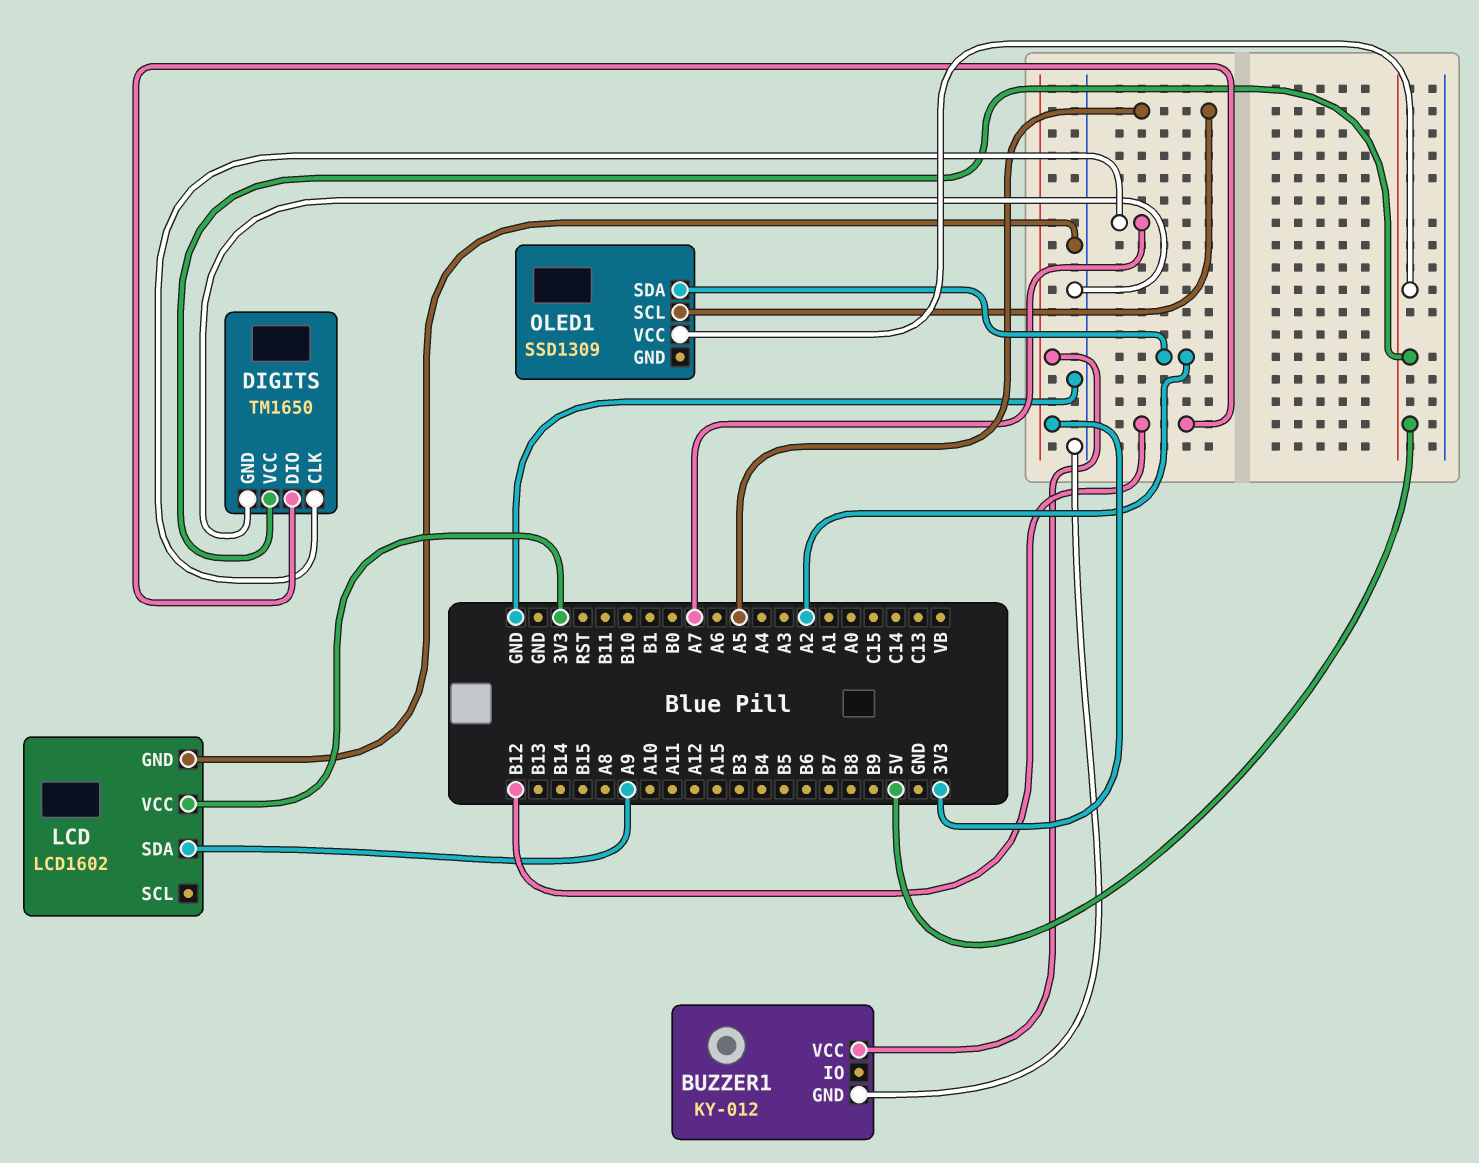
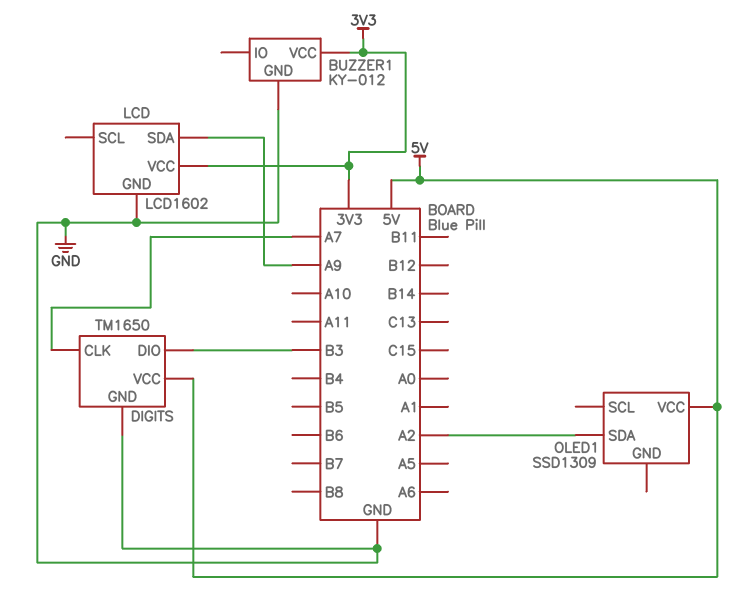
DIGITS pin DIO: B12 -> B3
OLED1 pin SCL: A5 -> none

